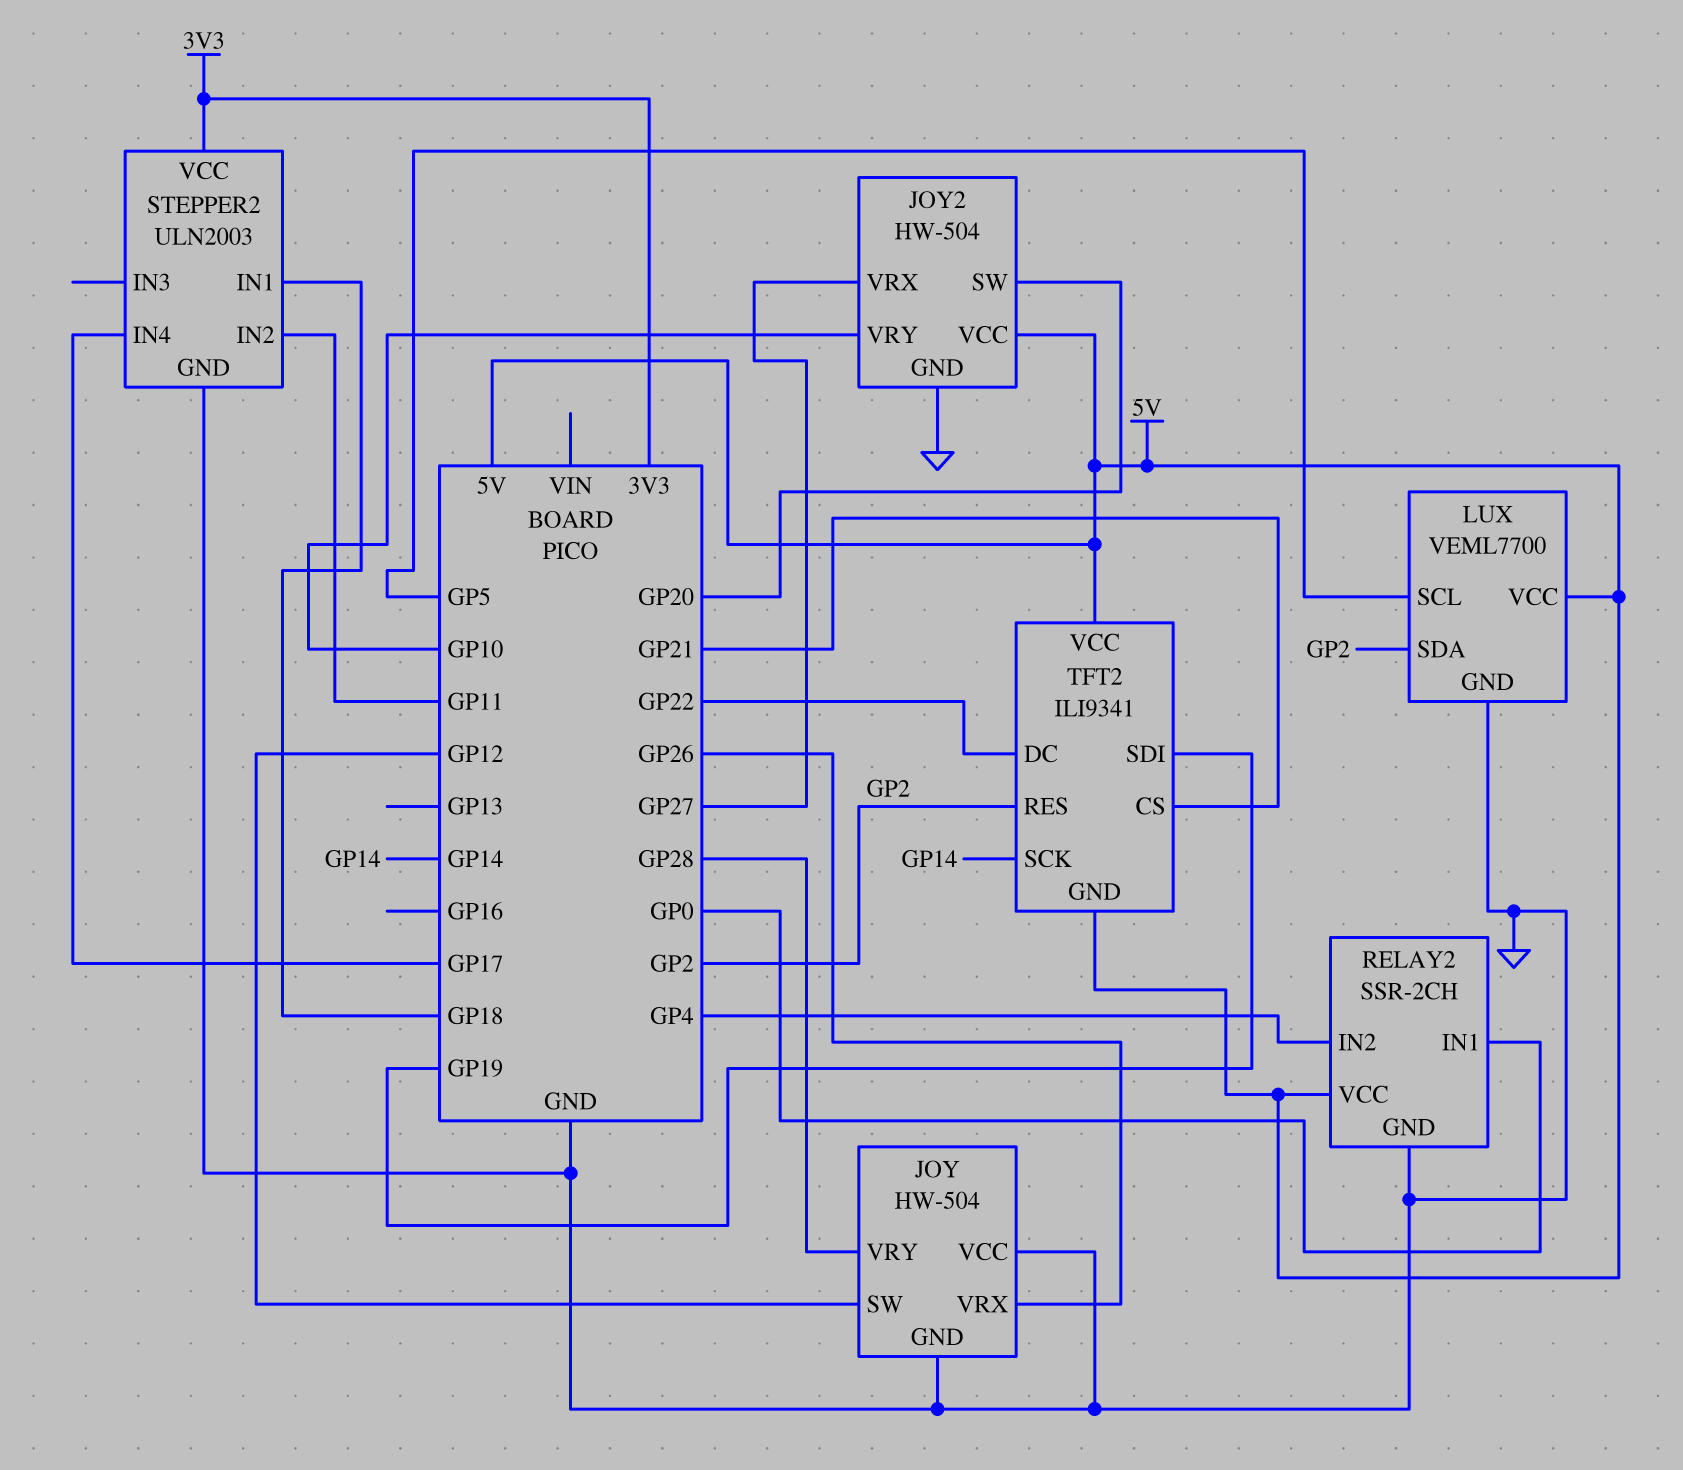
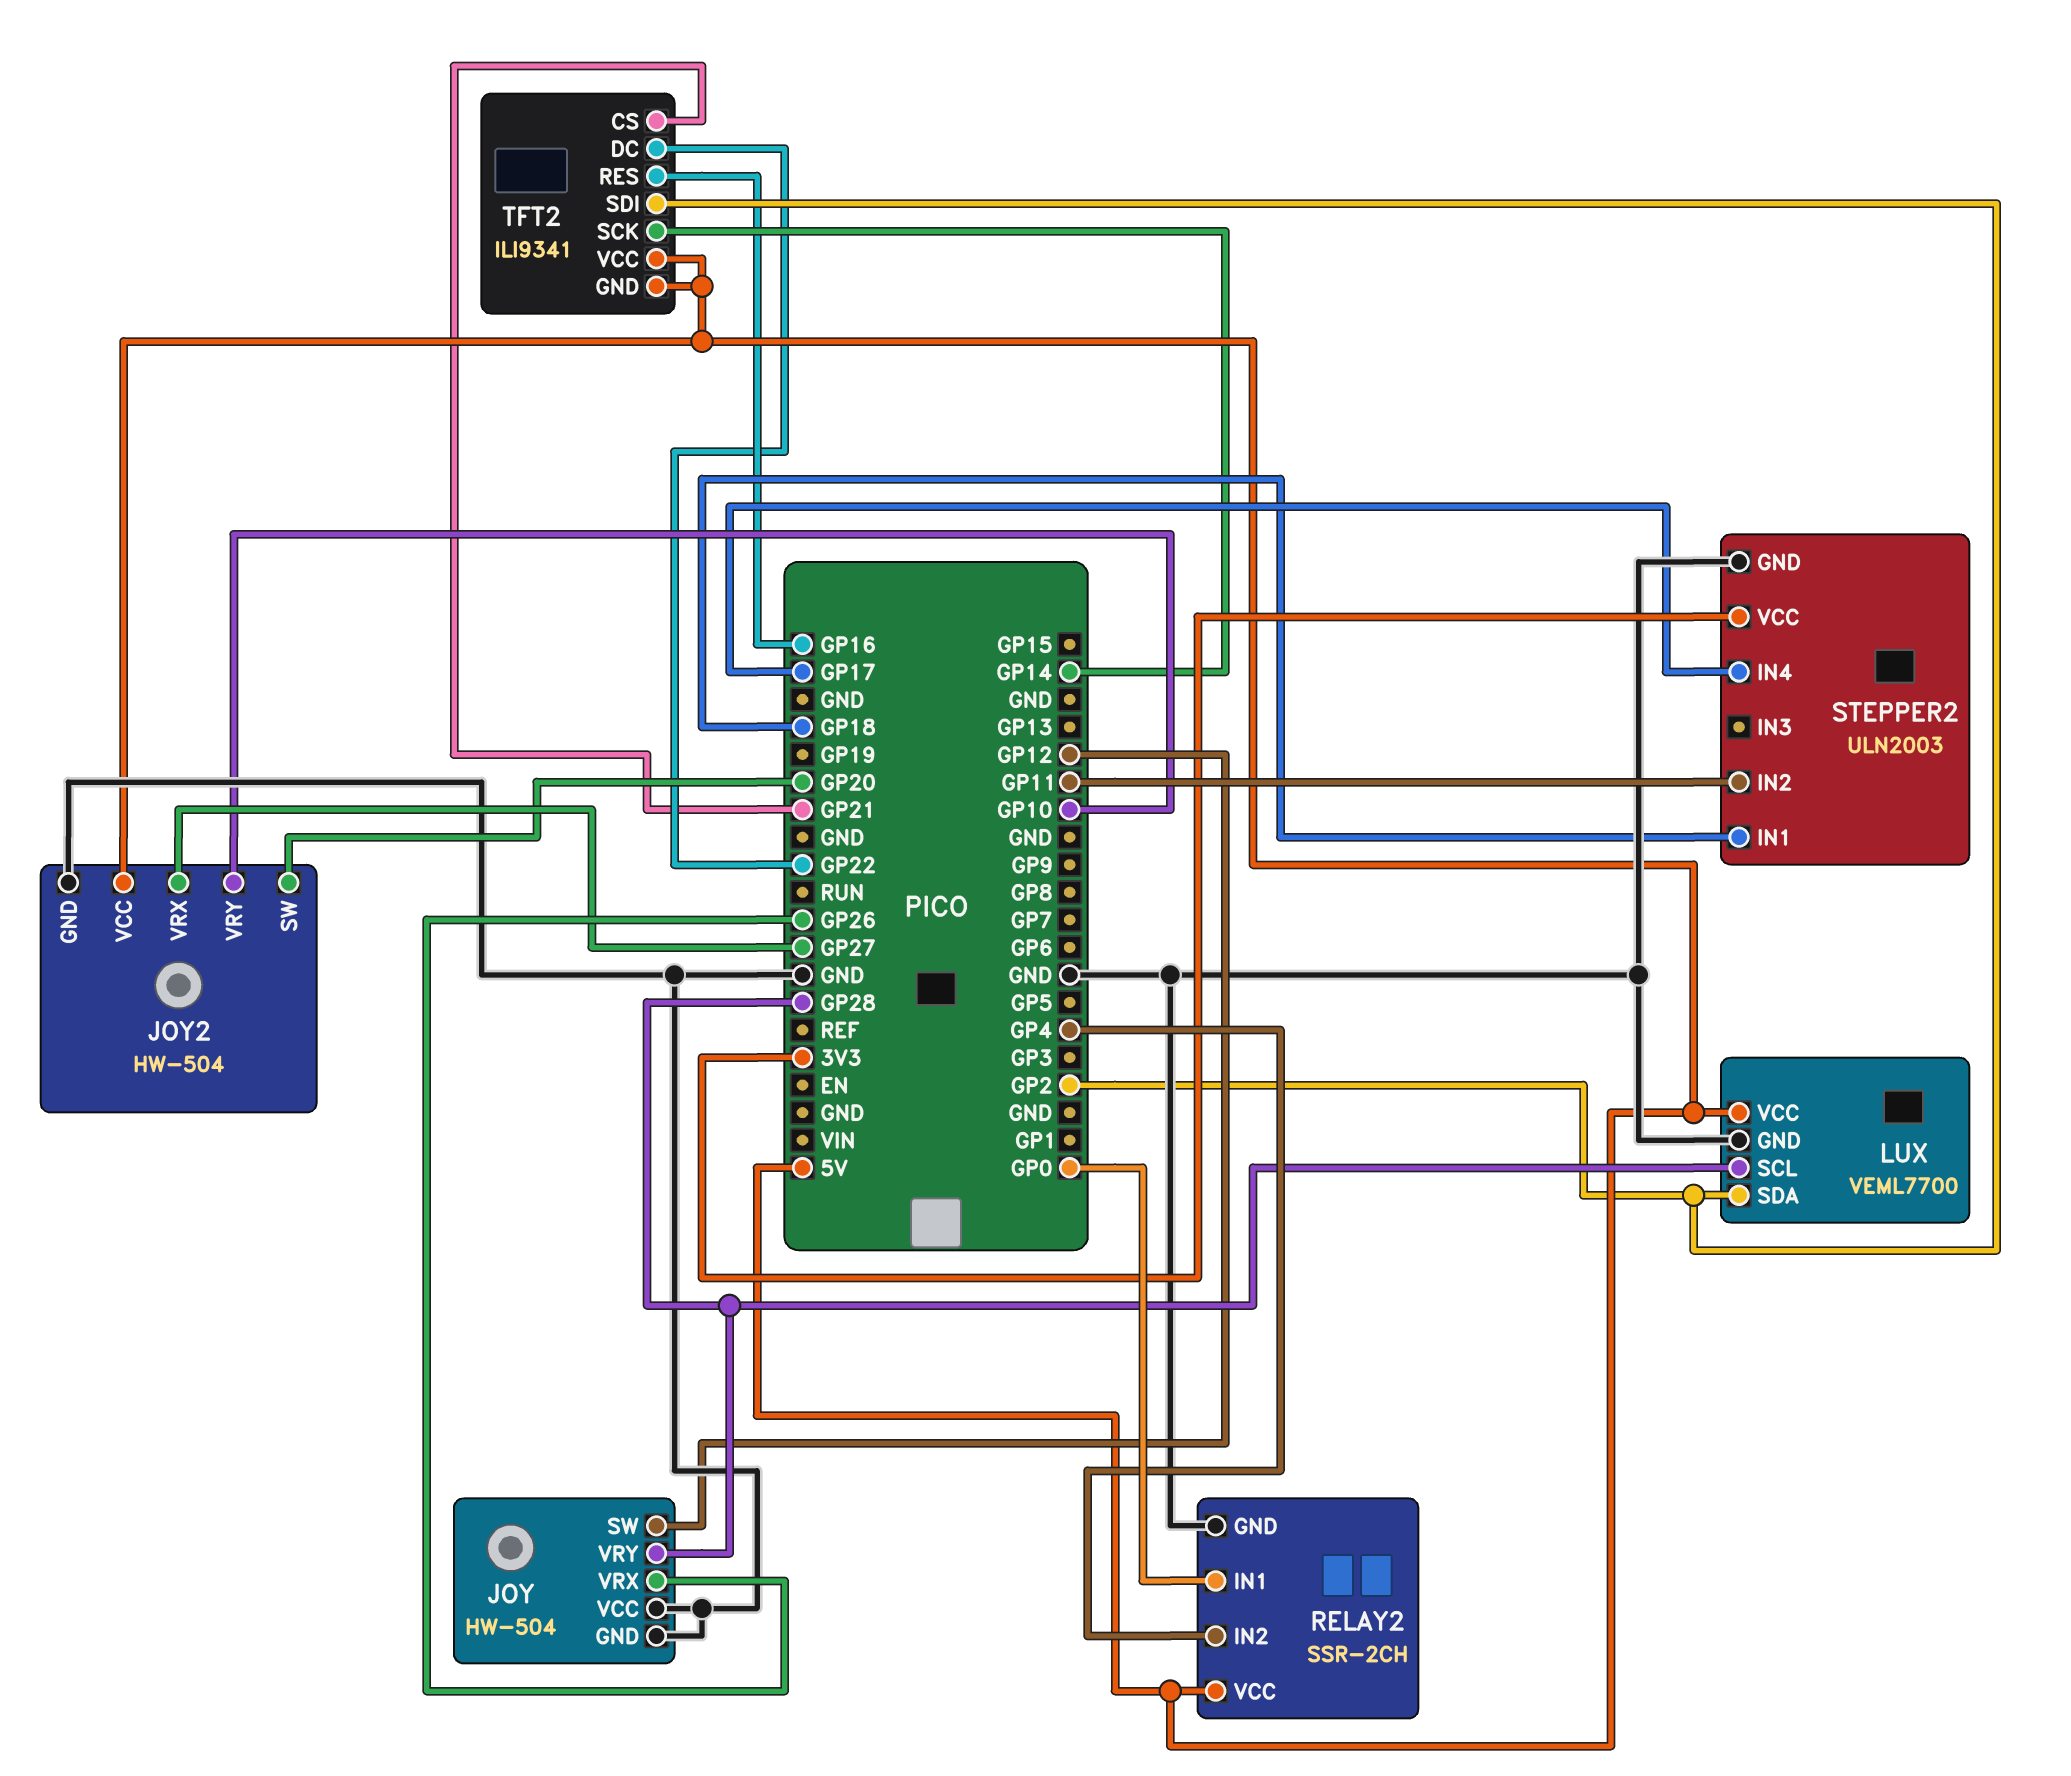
LUX pin SCL: GP5 -> GP28
TFT2 pin RES: GP2 -> GP16
TFT2 pin SDI: GP19 -> GP2

